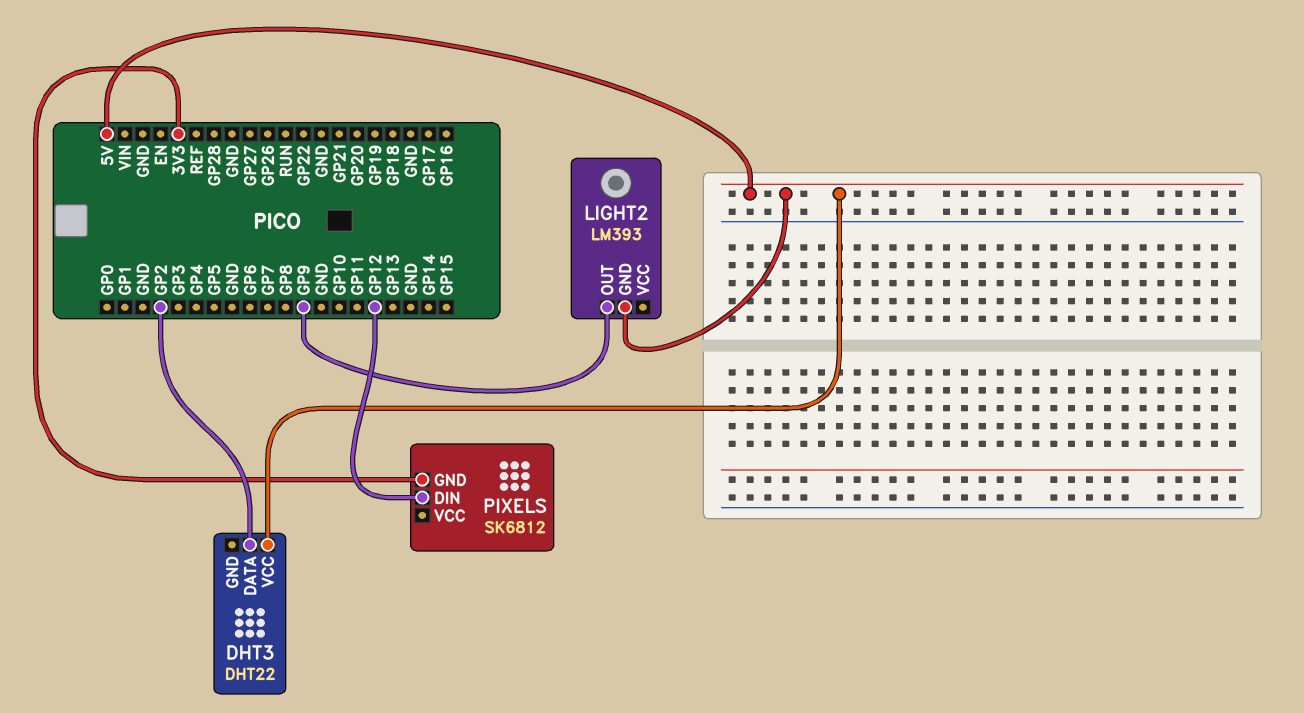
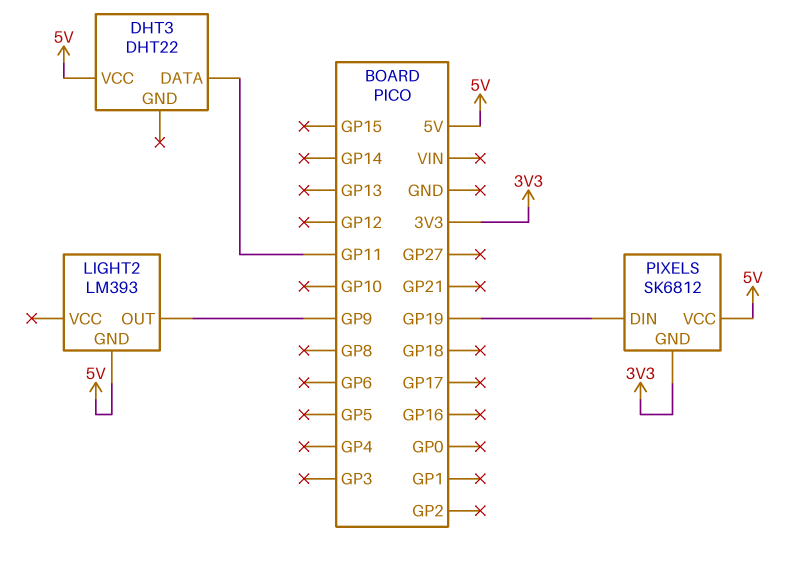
DHT3 pin DATA: GP2 -> GP11
PIXELS pin DIN: GP12 -> GP19
PIXELS pin VCC: none -> 5V

